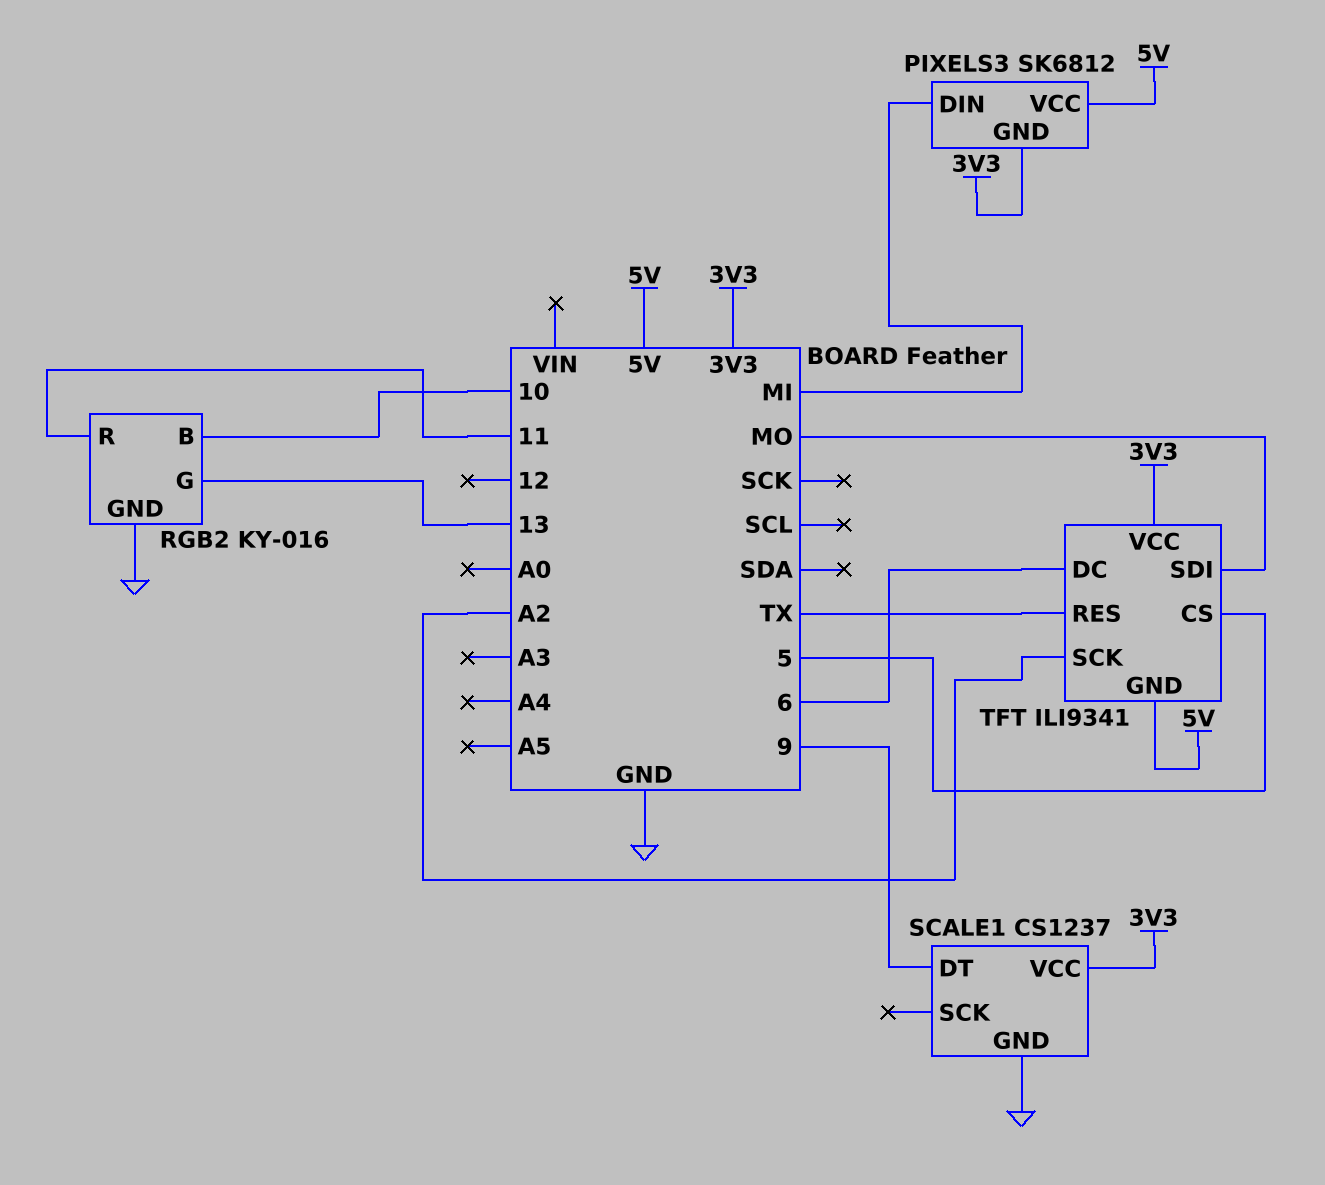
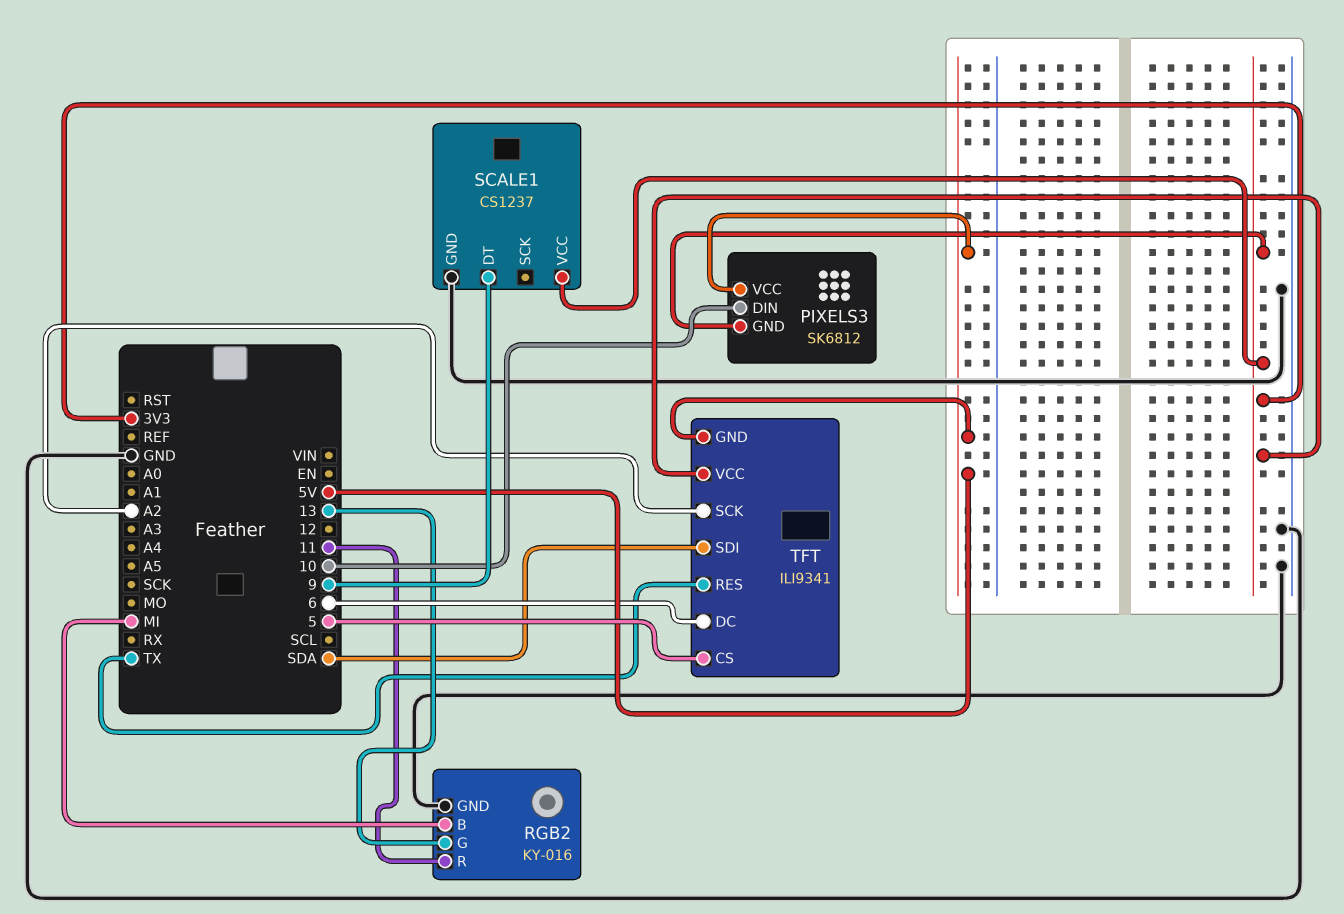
PIXELS3 pin DIN: MI -> 10
RGB2 pin B: 10 -> MI
TFT pin SDI: MO -> SDA

